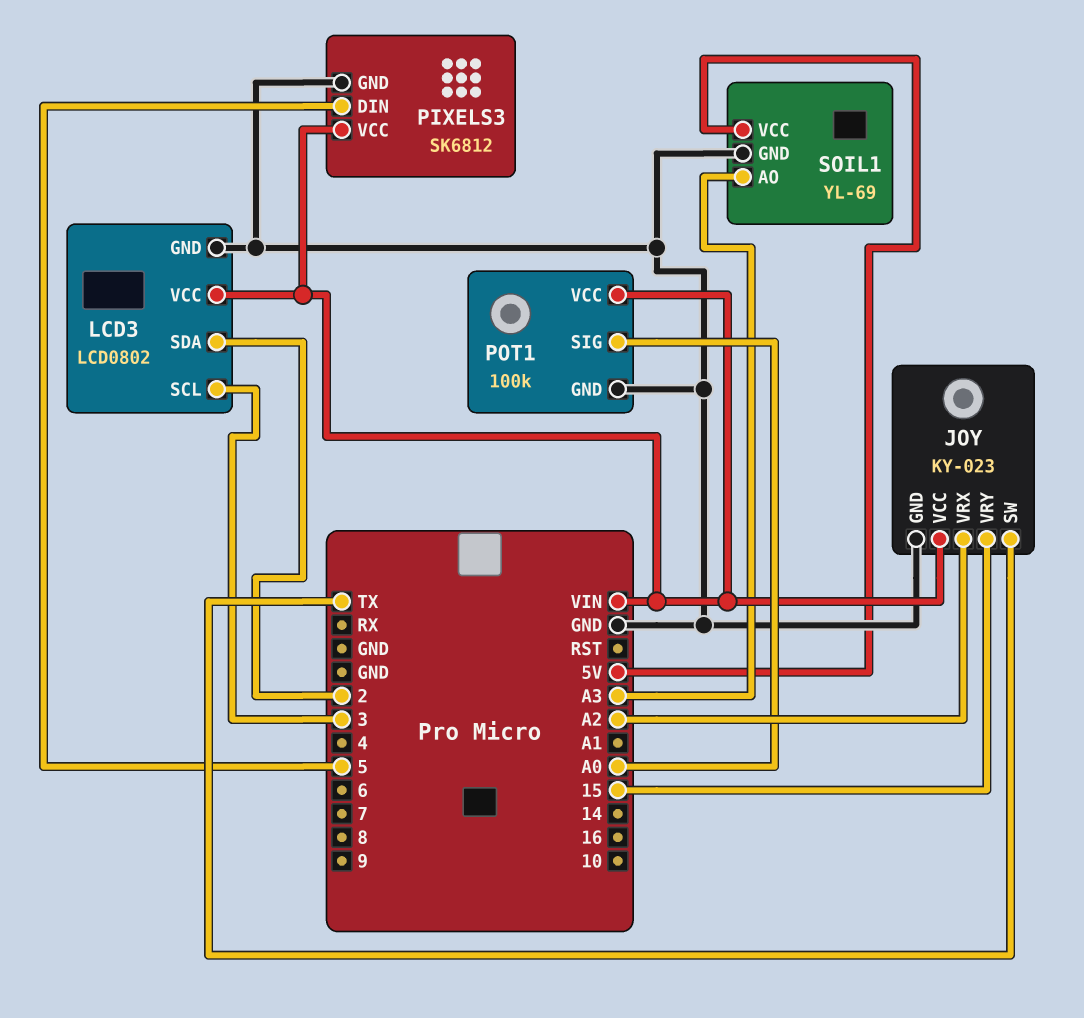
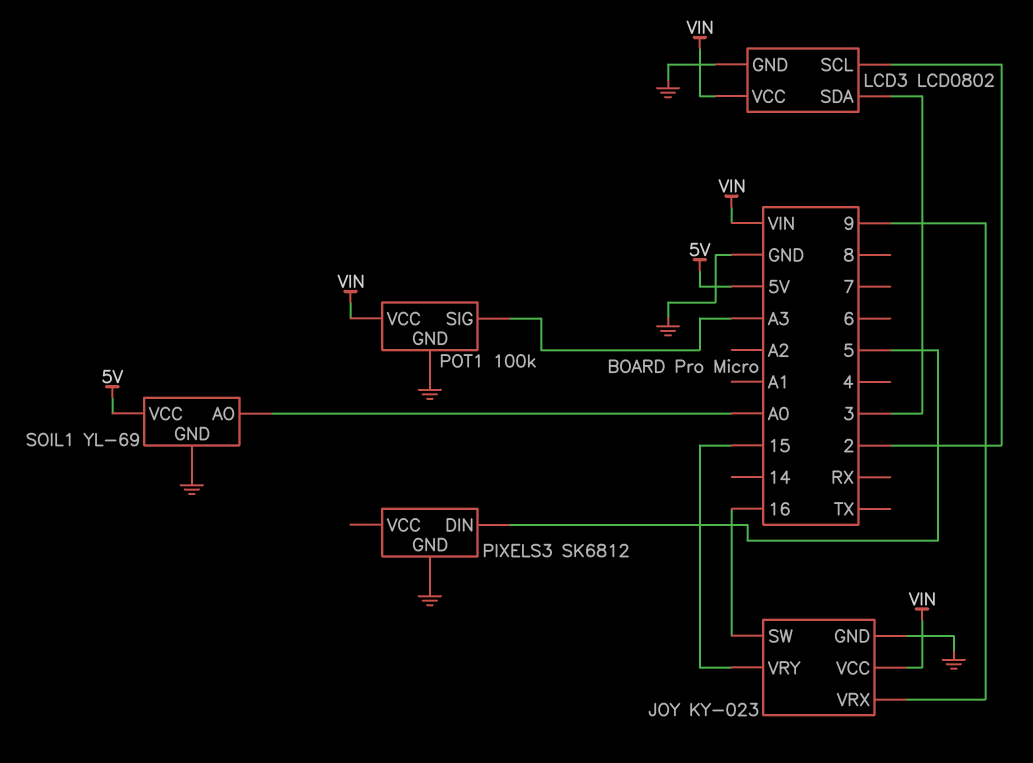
JOY pin SW: TX -> 16
JOY pin VRX: A2 -> 9
LCD3 pin SCL: 3 -> 2
LCD3 pin SDA: 2 -> 3
PIXELS3 pin VCC: VIN -> none
POT1 pin SIG: A0 -> A3
SOIL1 pin AO: A3 -> A0

